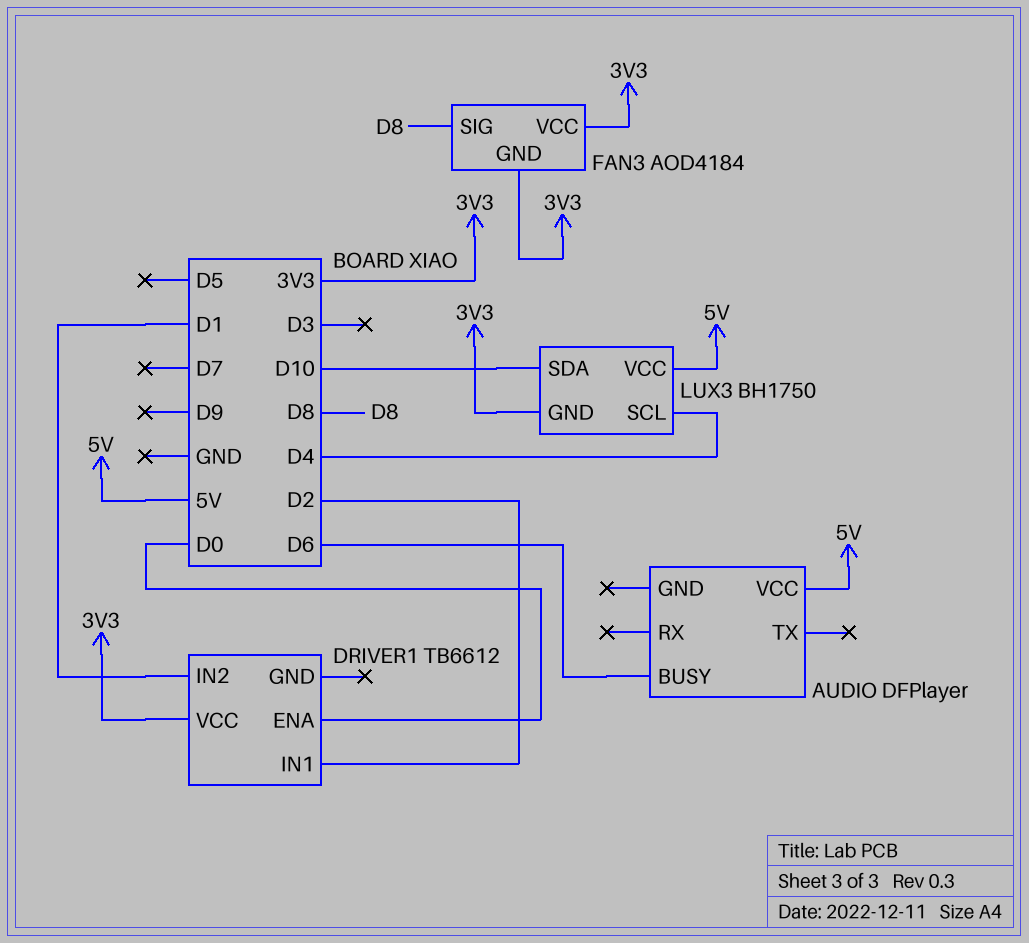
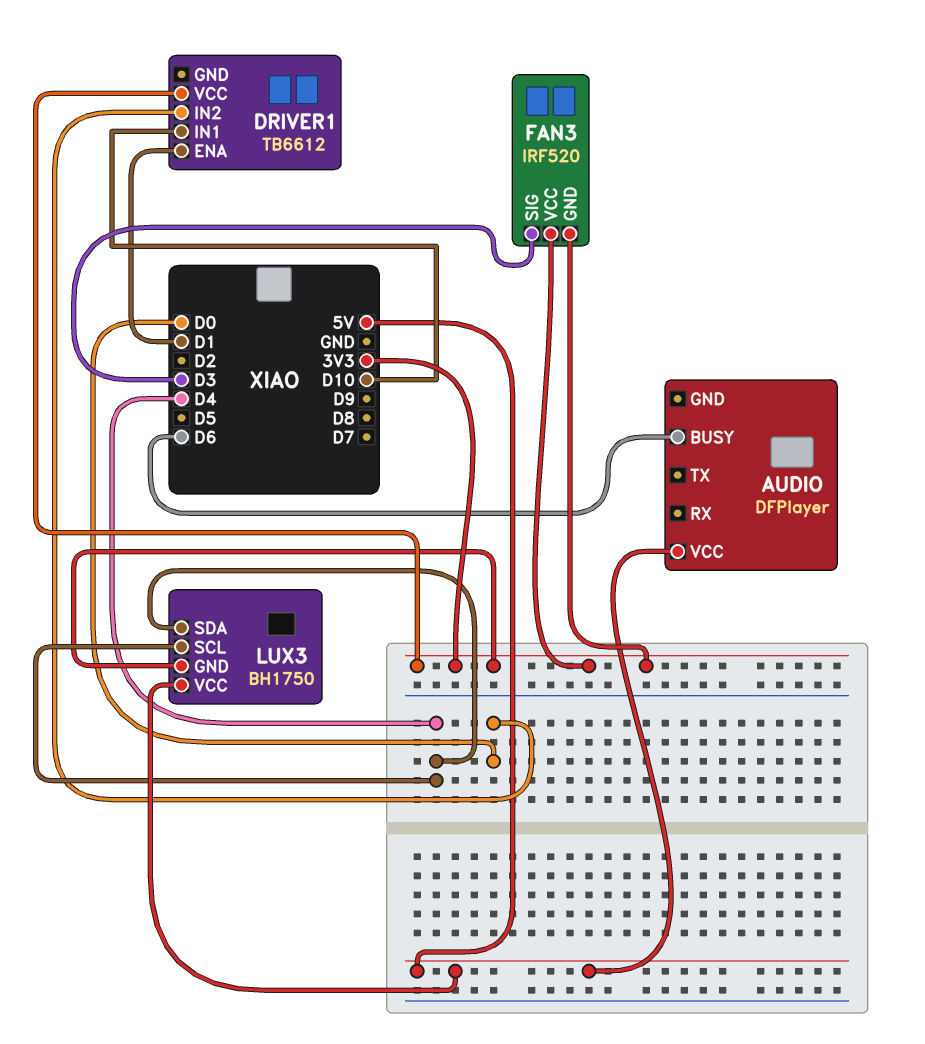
DRIVER1 pin ENA: D0 -> D1
DRIVER1 pin IN1: D2 -> D10
DRIVER1 pin IN2: D1 -> D0
FAN3: AOD4184 -> IRF520
FAN3 pin SIG: D8 -> D3
LUX3 pin SDA: D10 -> D4

